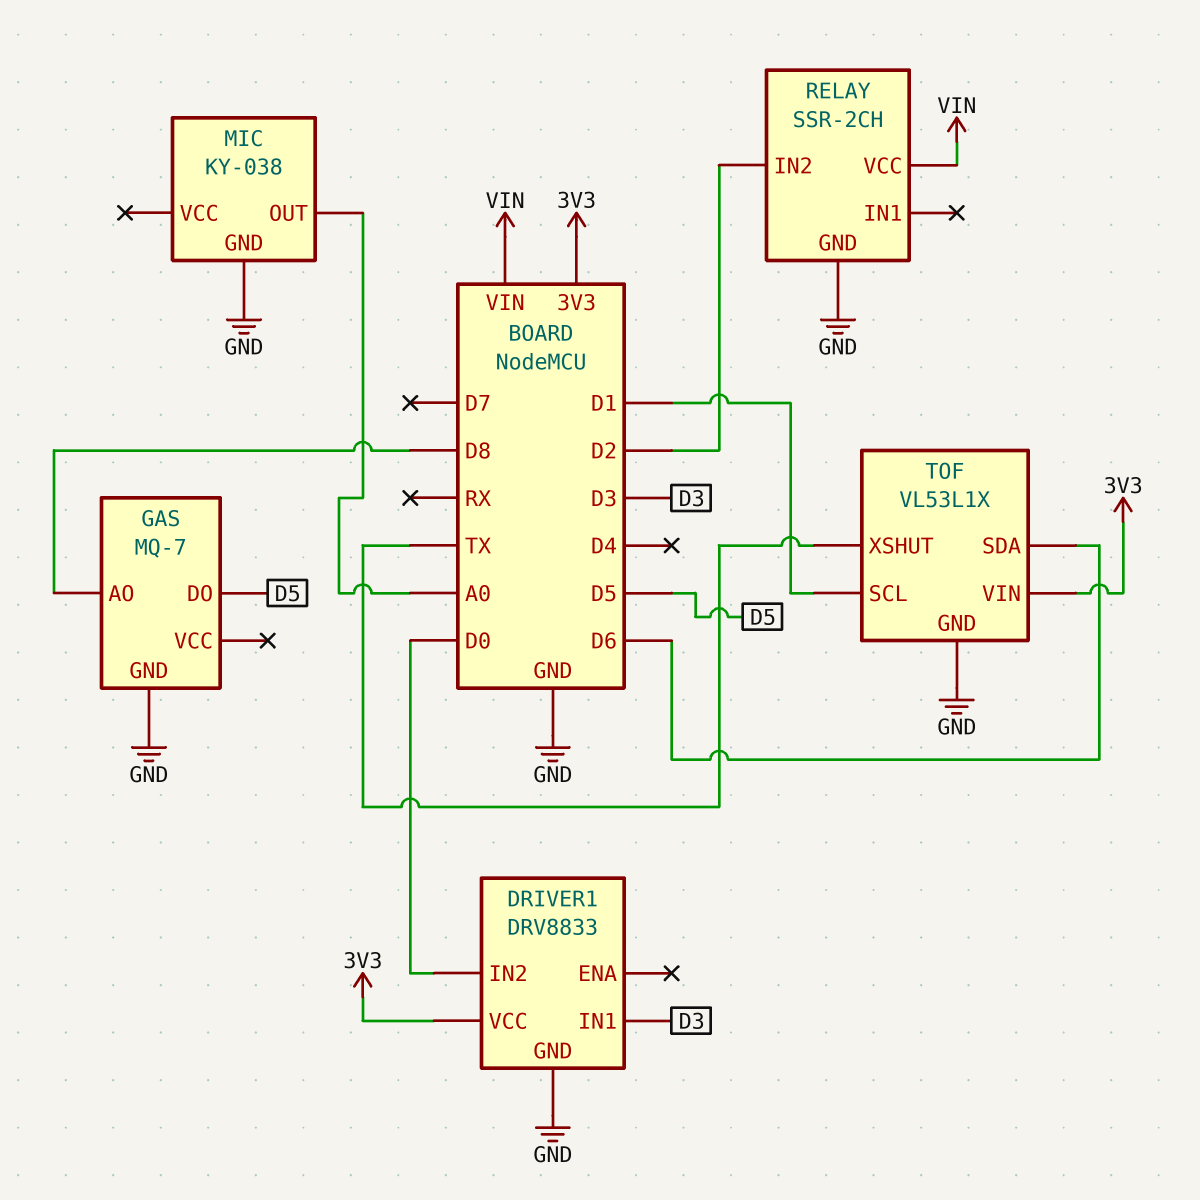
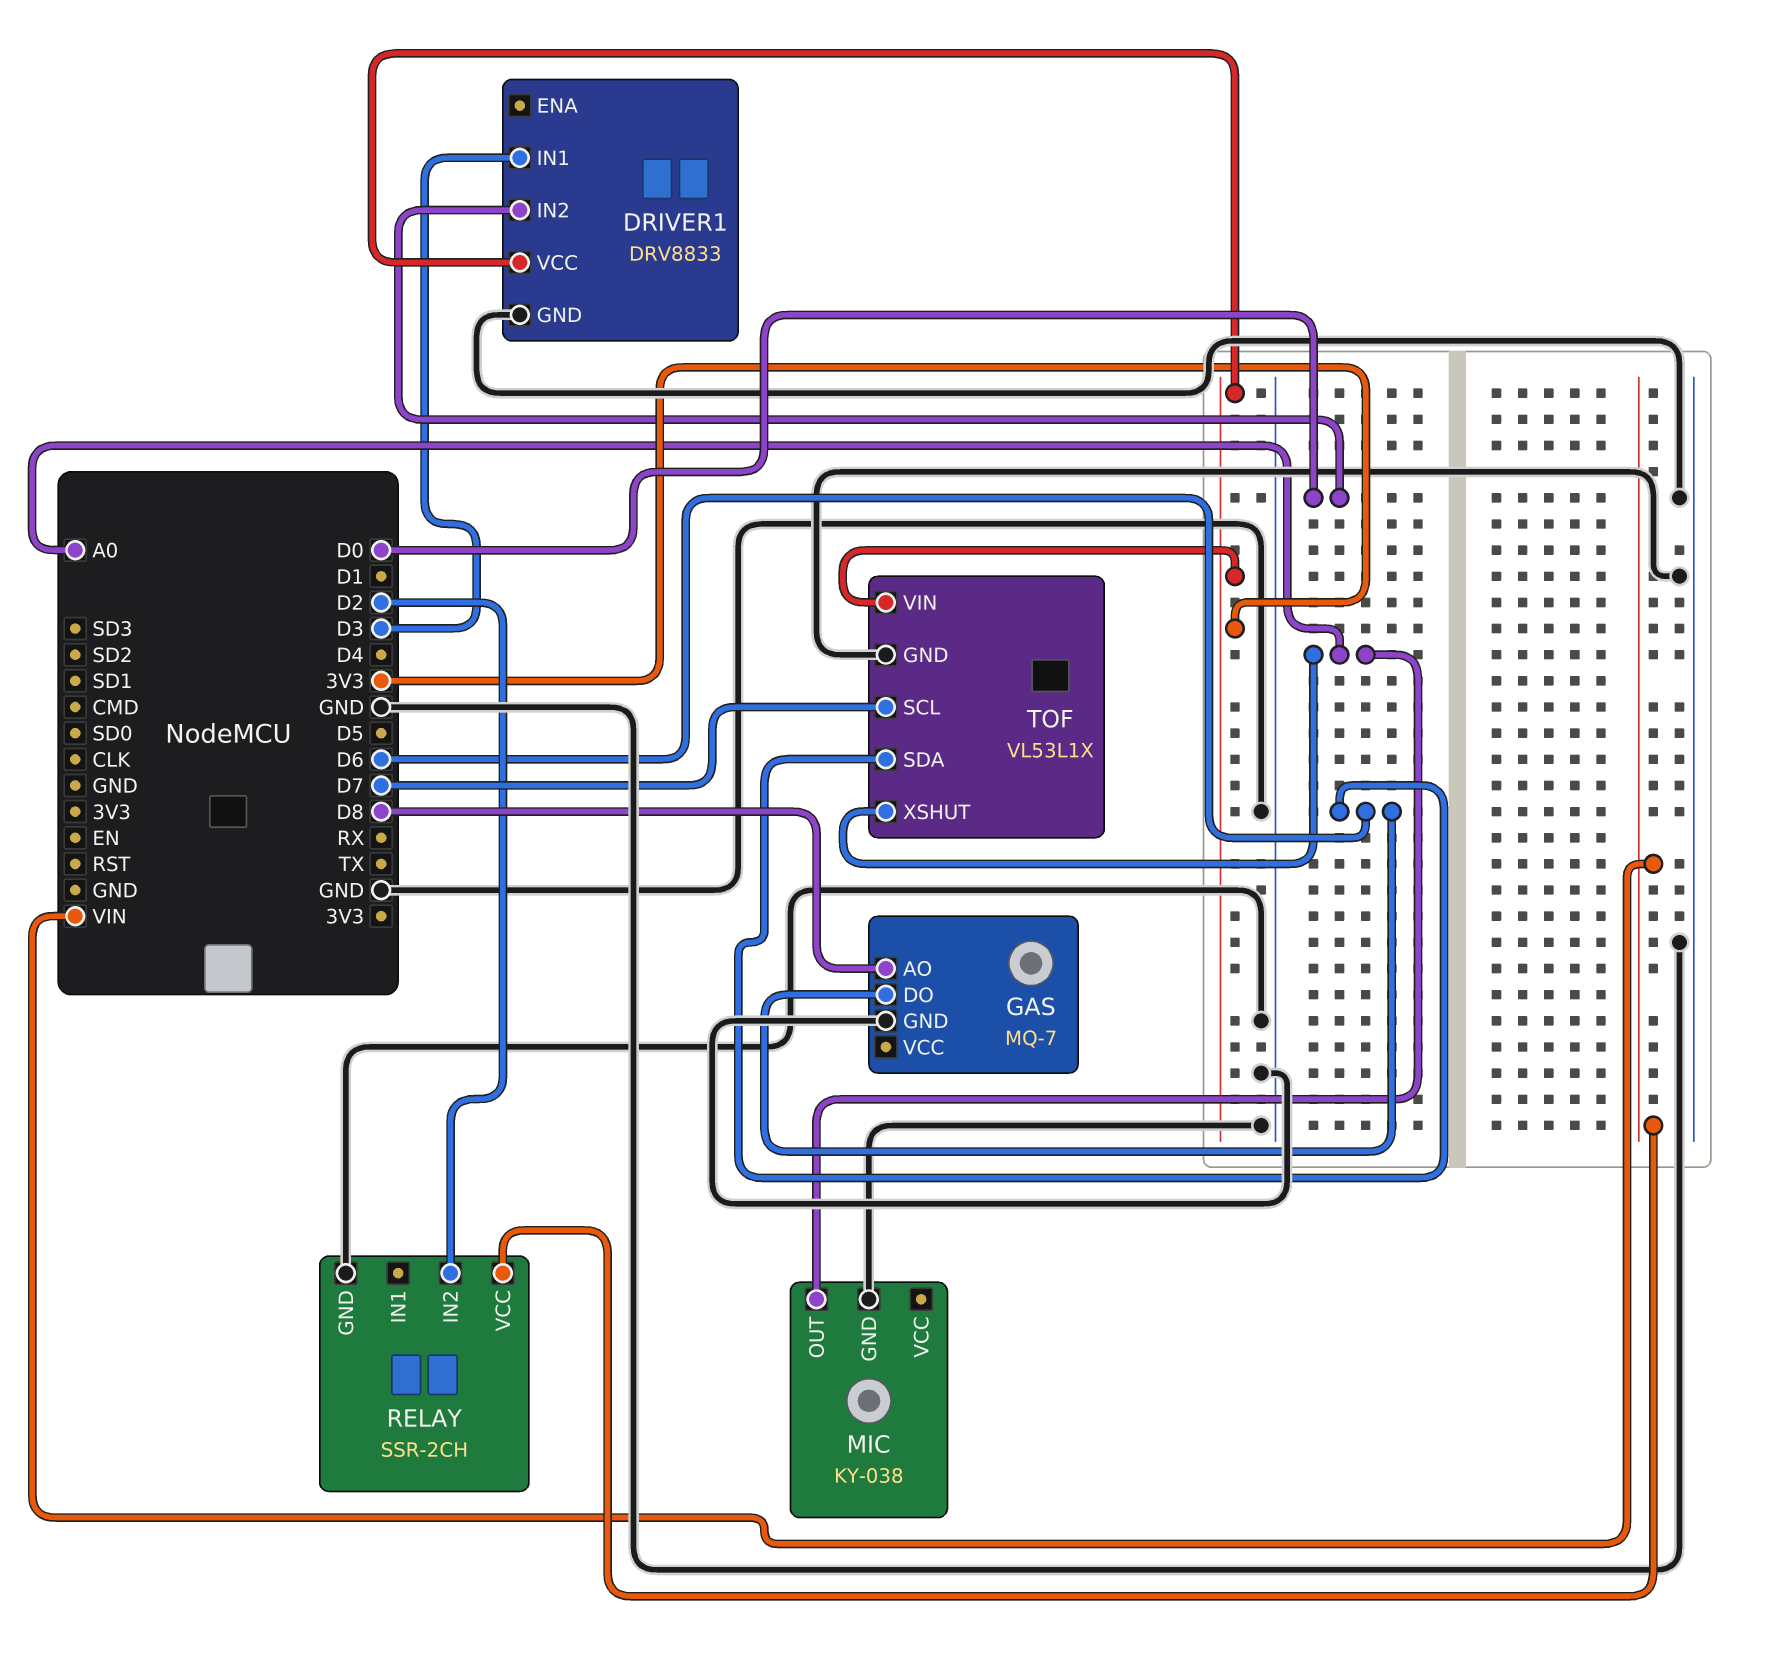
GAS pin DO: D5 -> D6
TOF pin SCL: D1 -> D7
TOF pin XSHUT: TX -> A0

